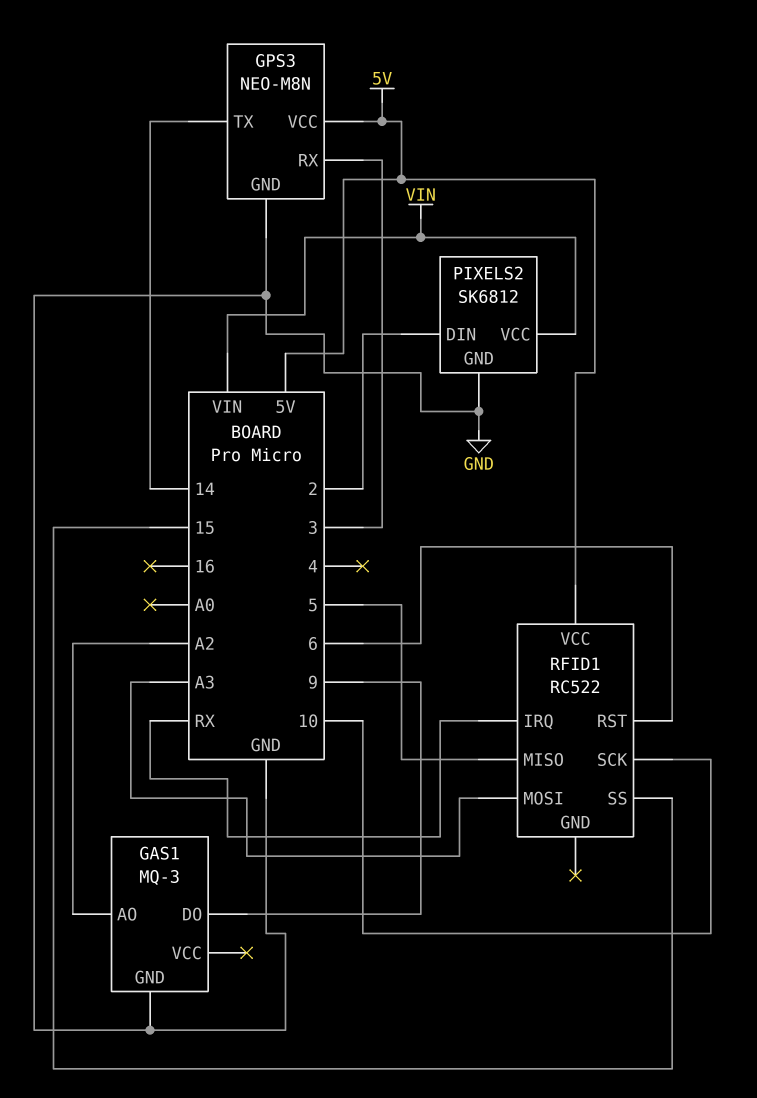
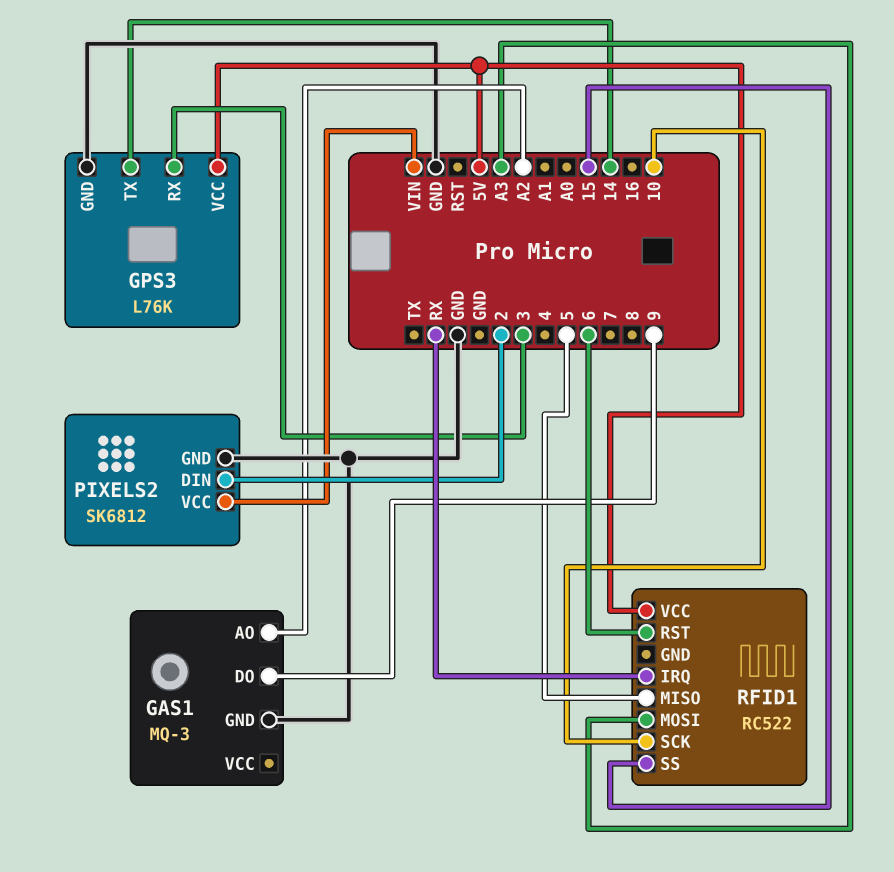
GPS3: NEO-M8N -> L76K

